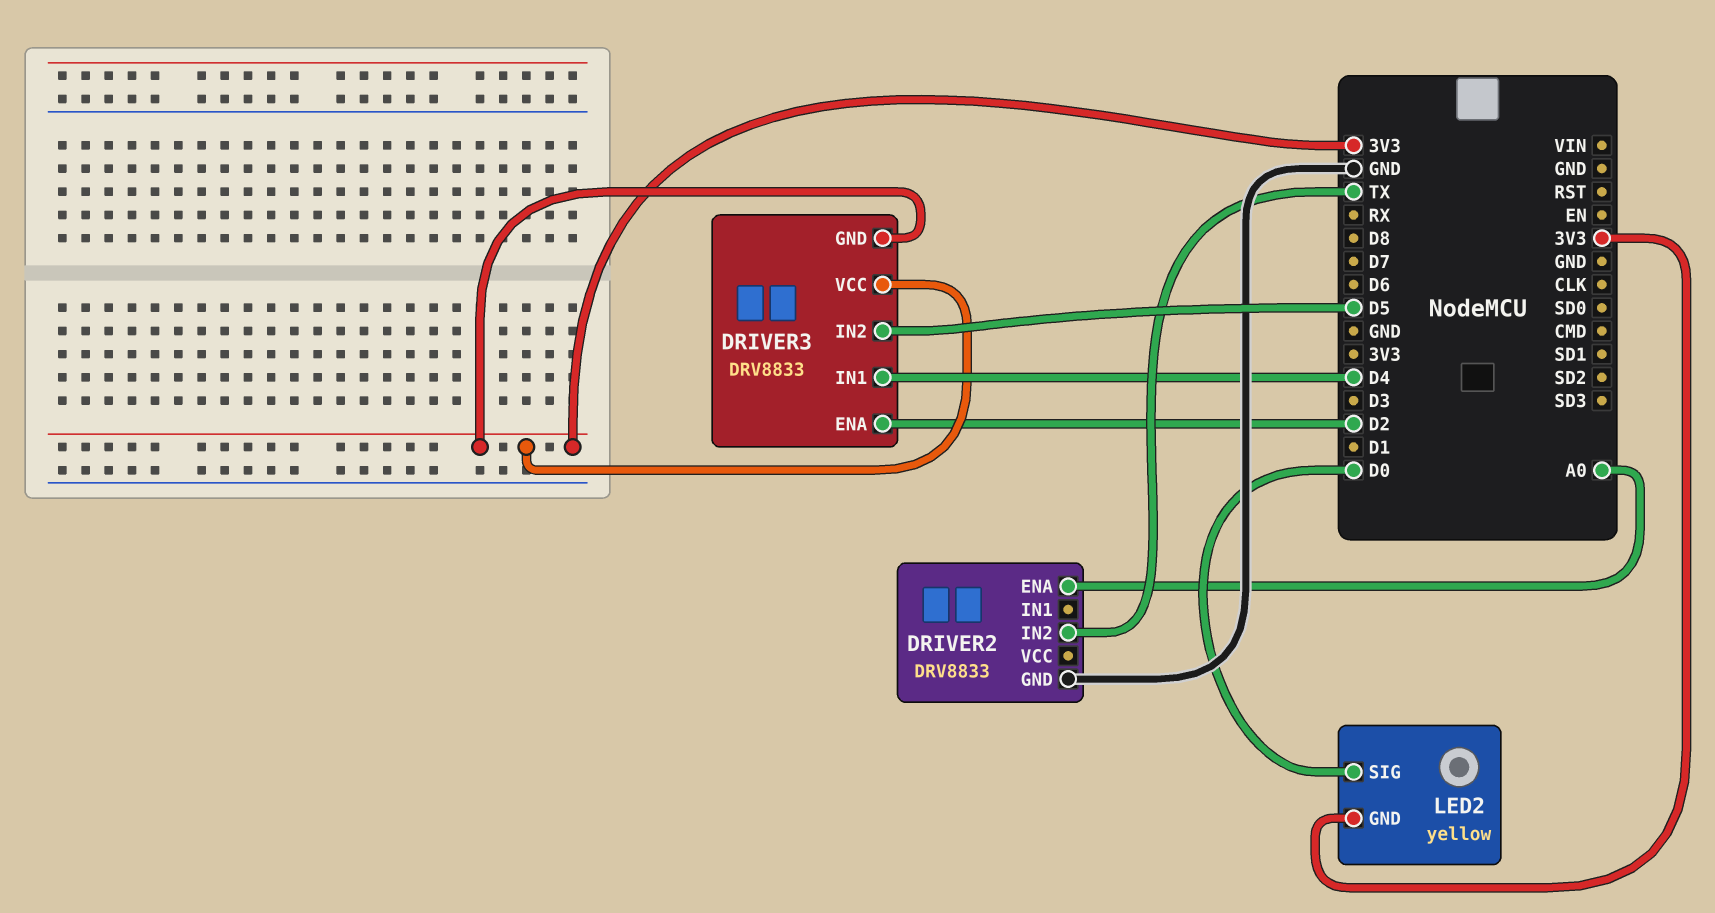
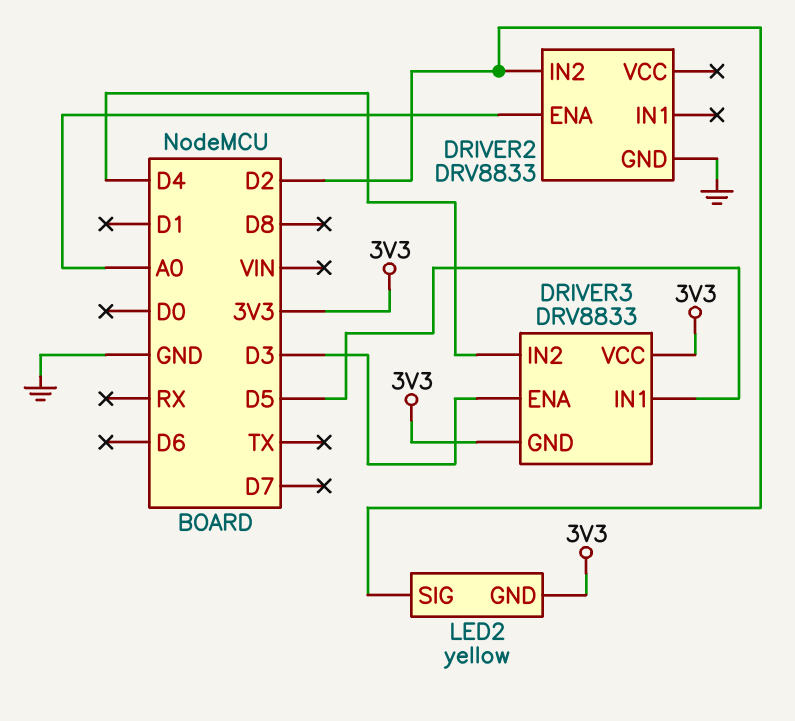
DRIVER2 pin IN2: TX -> D2
DRIVER3 pin ENA: D2 -> D3
DRIVER3 pin IN1: D4 -> D5
DRIVER3 pin IN2: D5 -> D4
LED2 pin SIG: D0 -> D2

